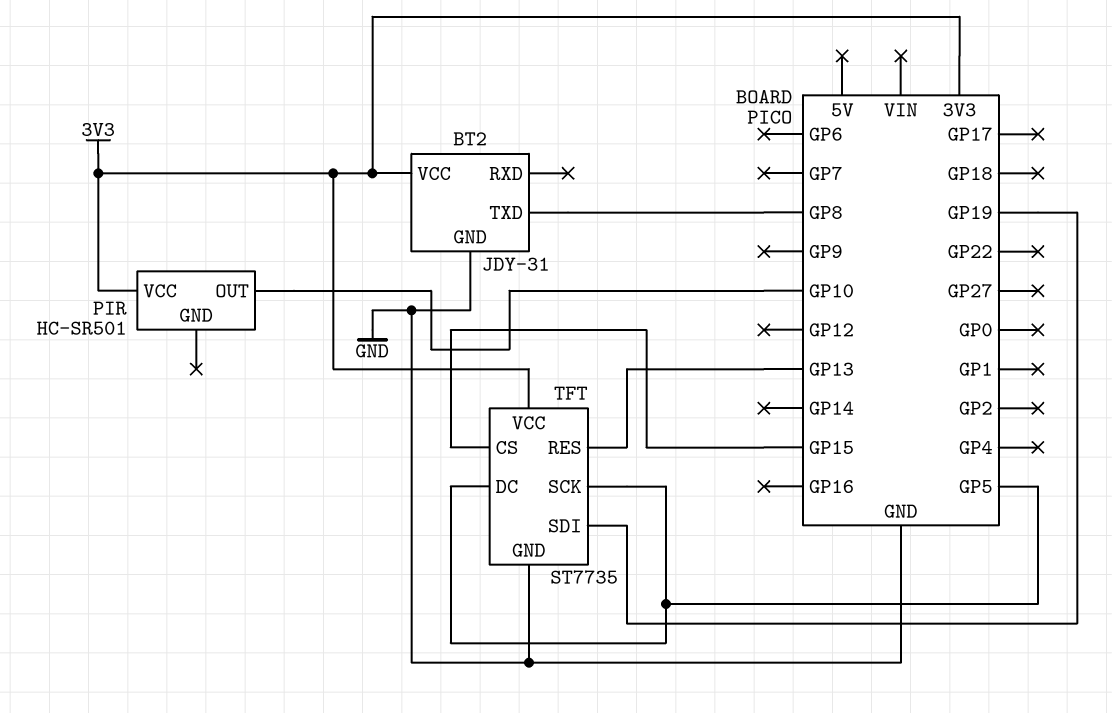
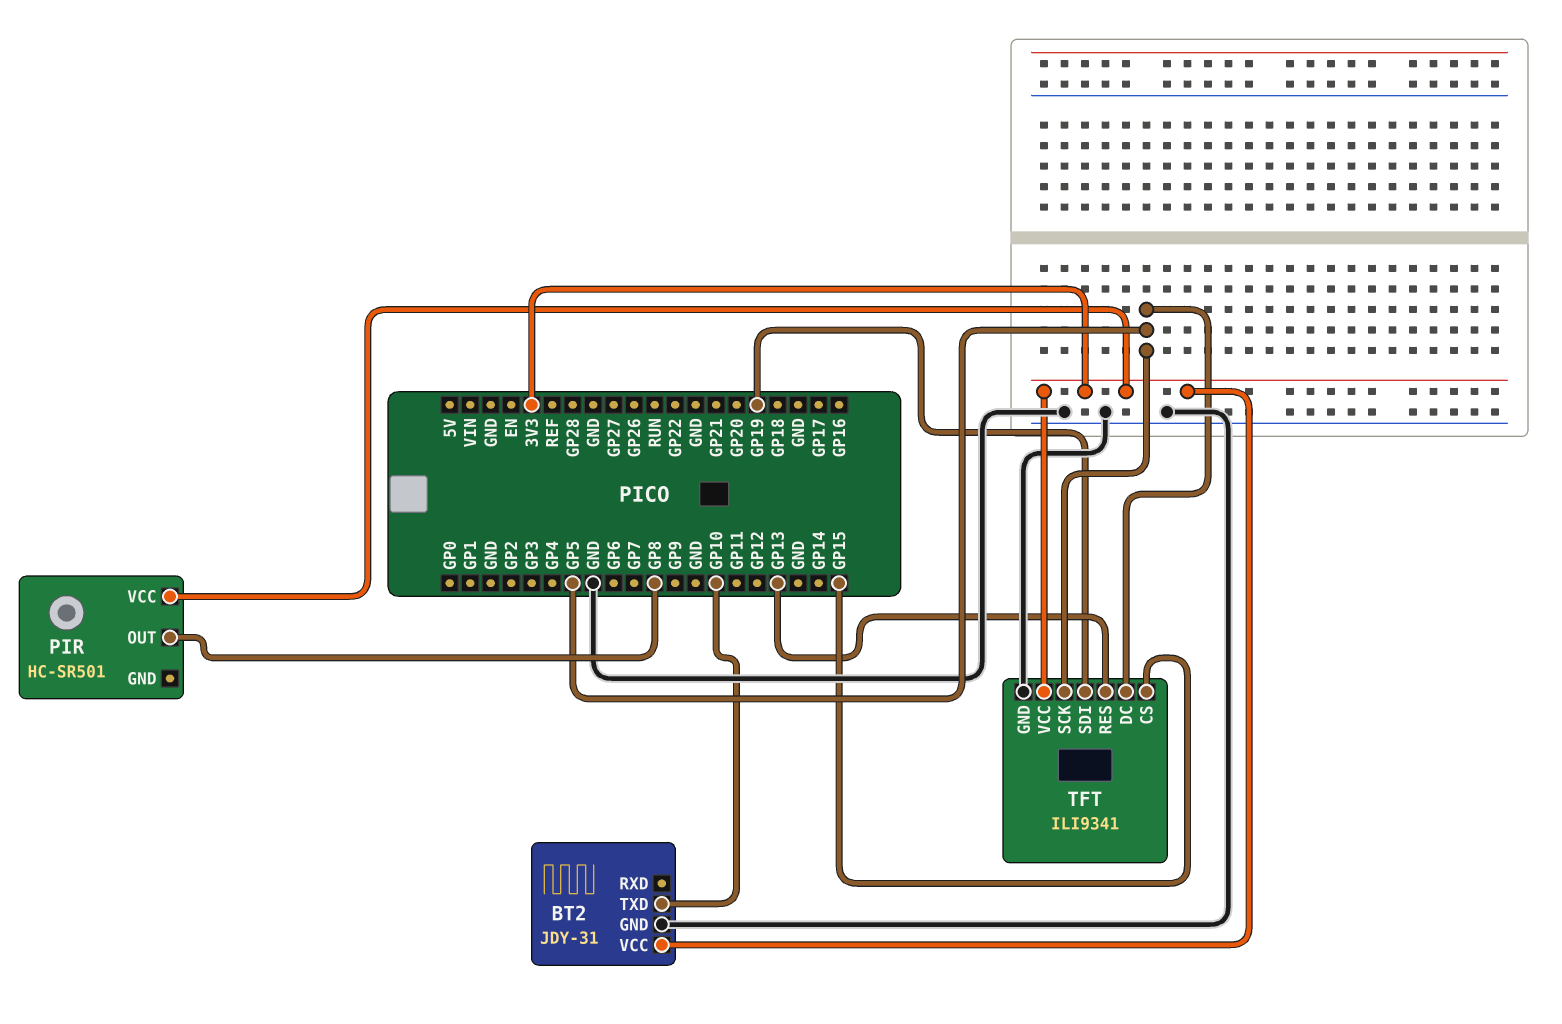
BT2 pin TXD: GP8 -> GP10
PIR pin OUT: GP10 -> GP8
TFT: ST7735 -> ILI9341

